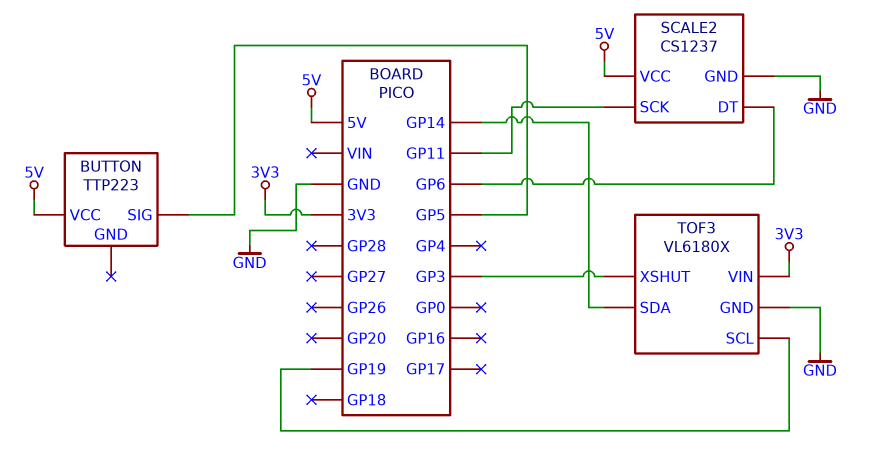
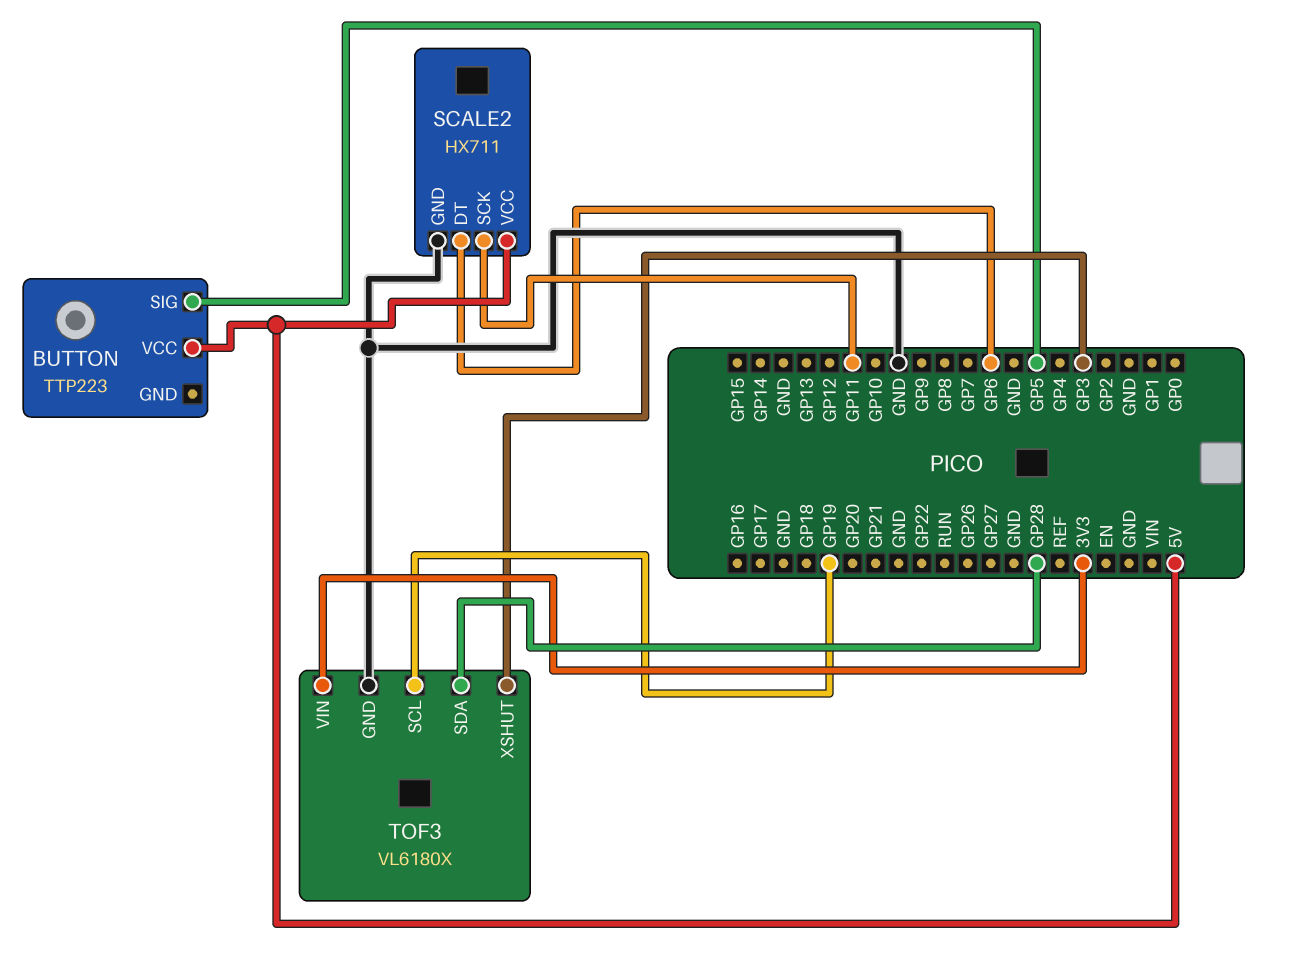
SCALE2: CS1237 -> HX711
TOF3 pin SDA: GP14 -> GP28

